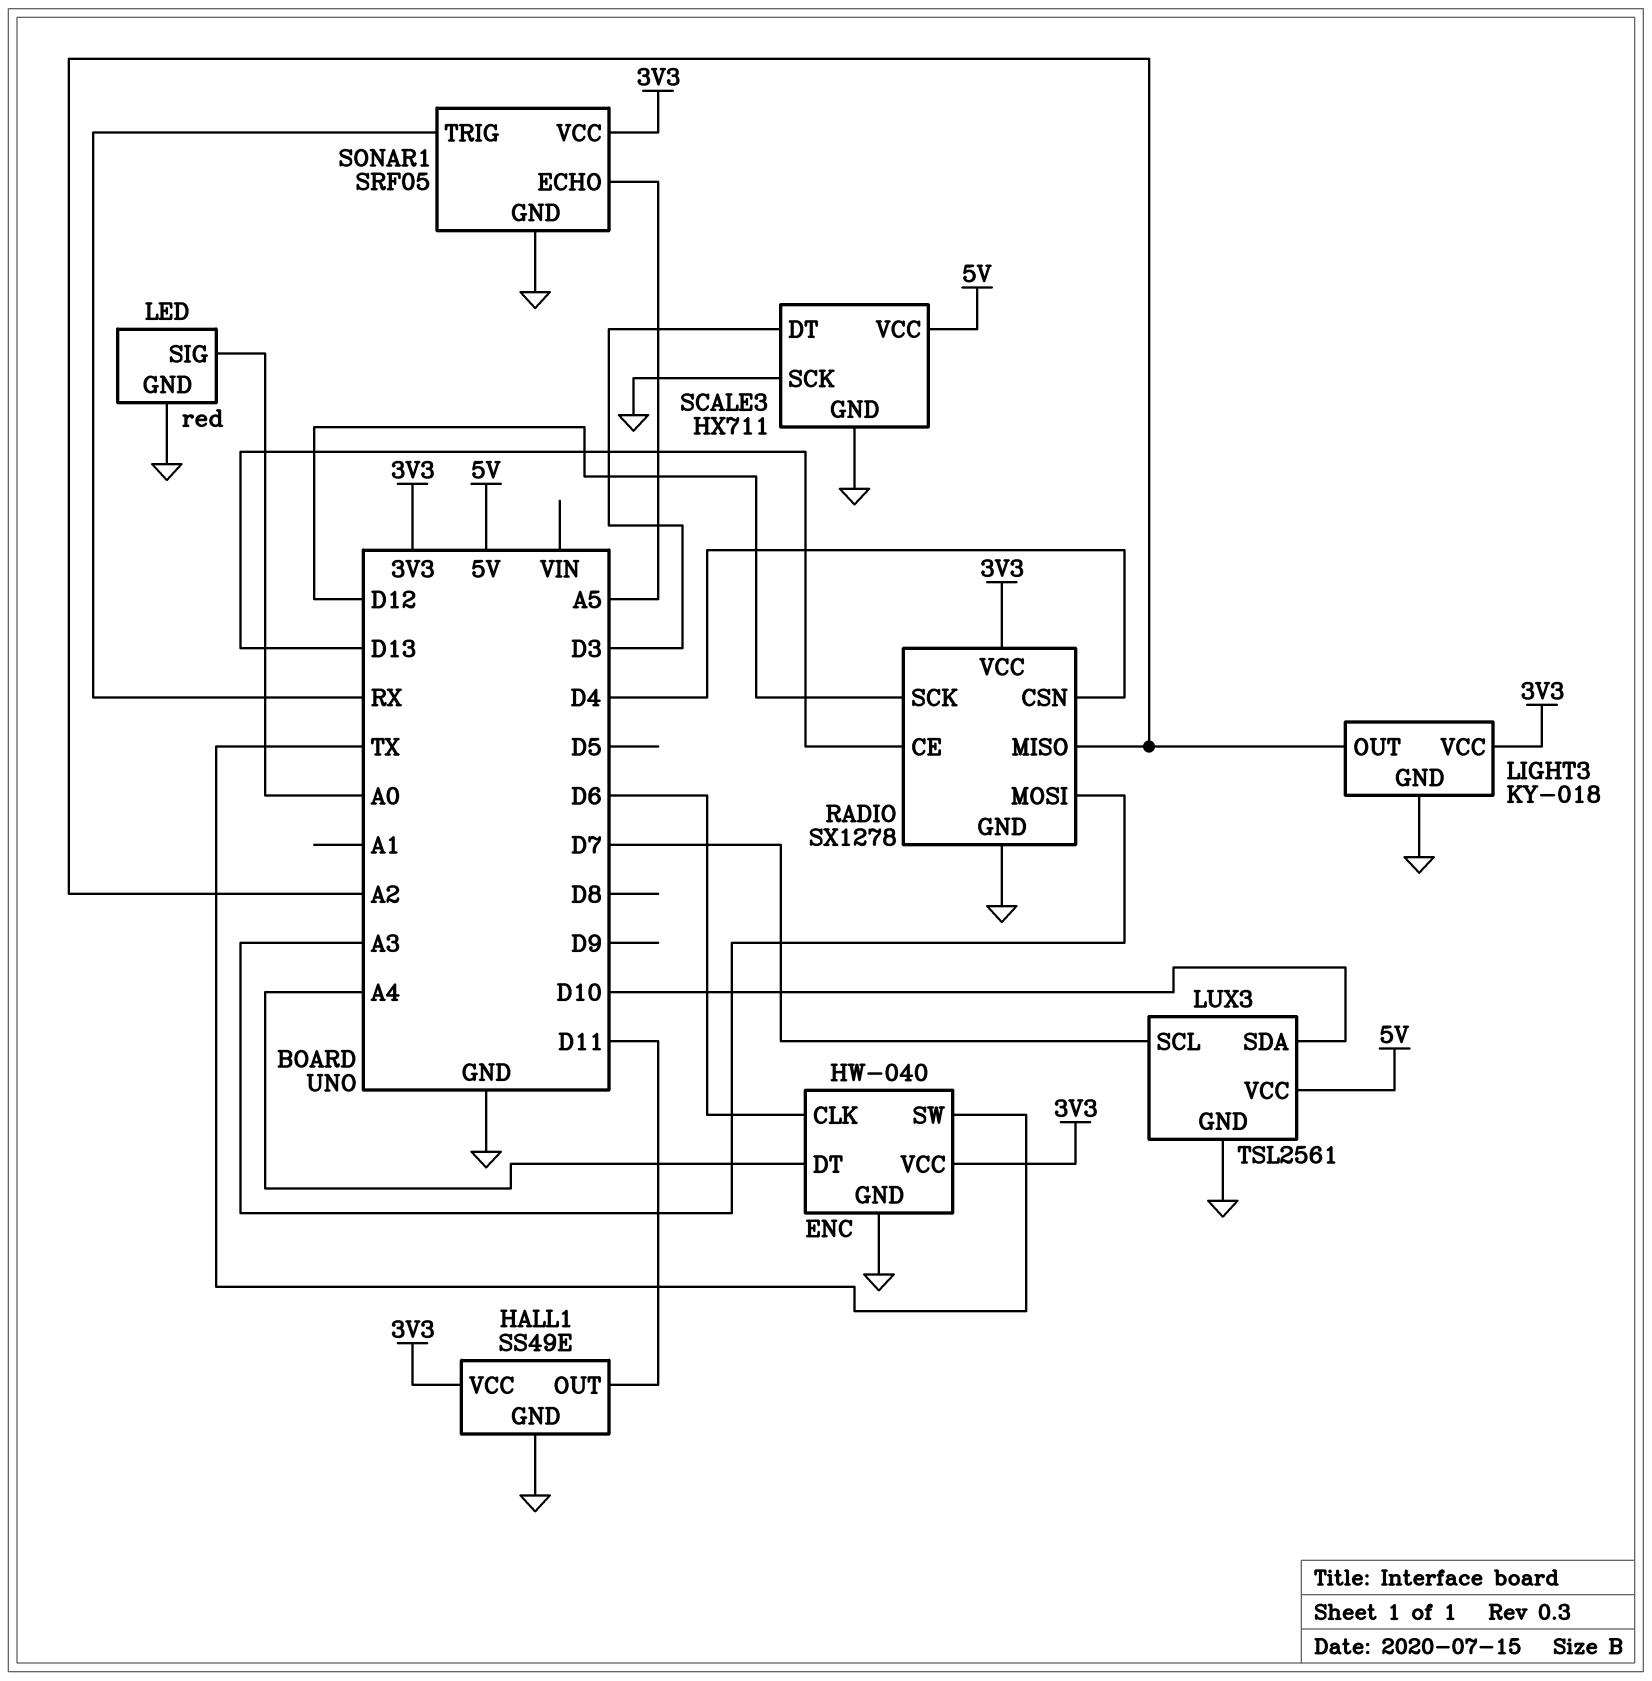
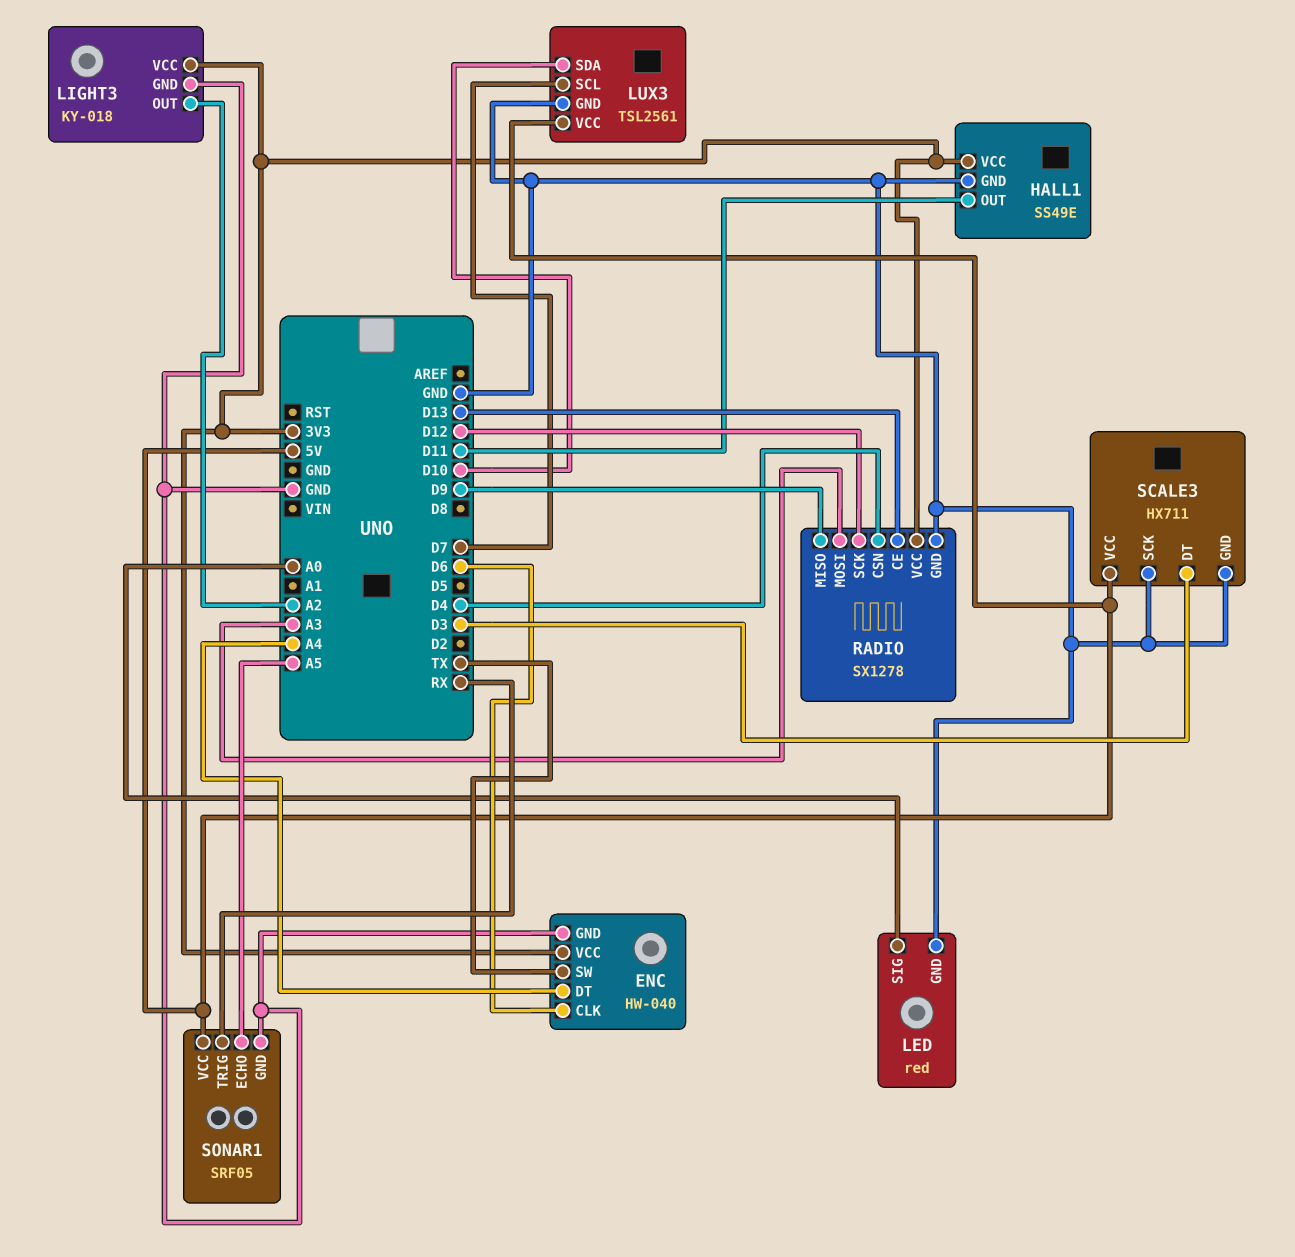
RADIO pin MISO: A2 -> D9
SONAR1 pin VCC: 3V3 -> 5V

